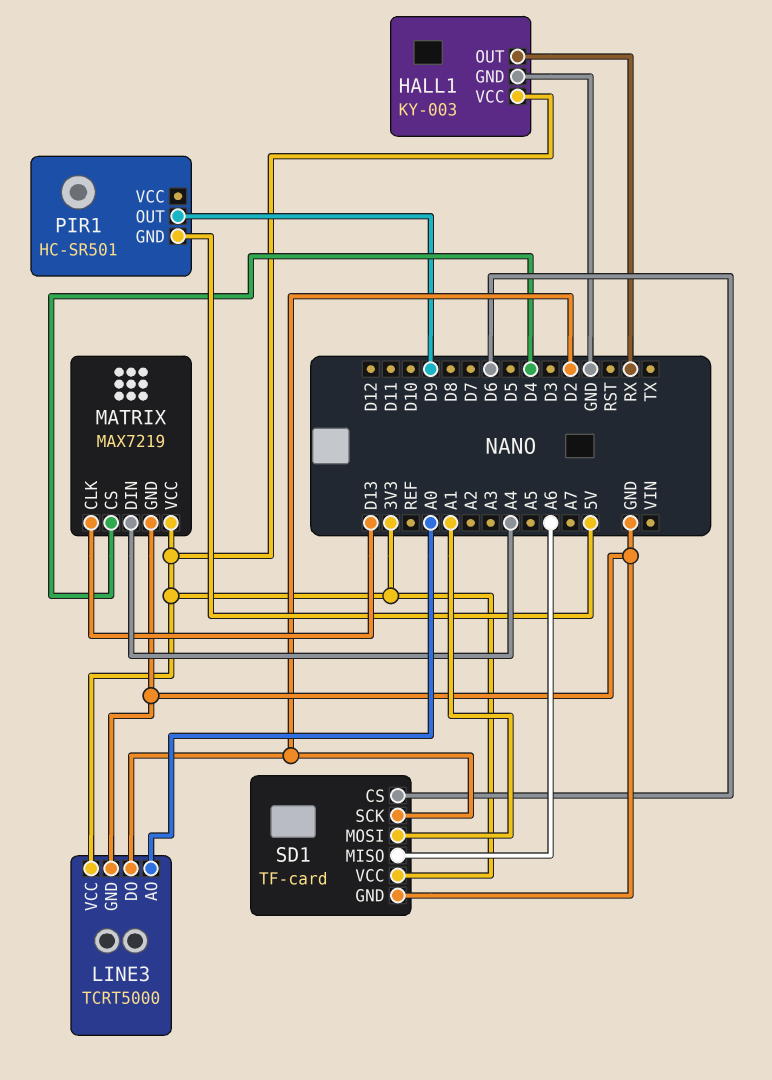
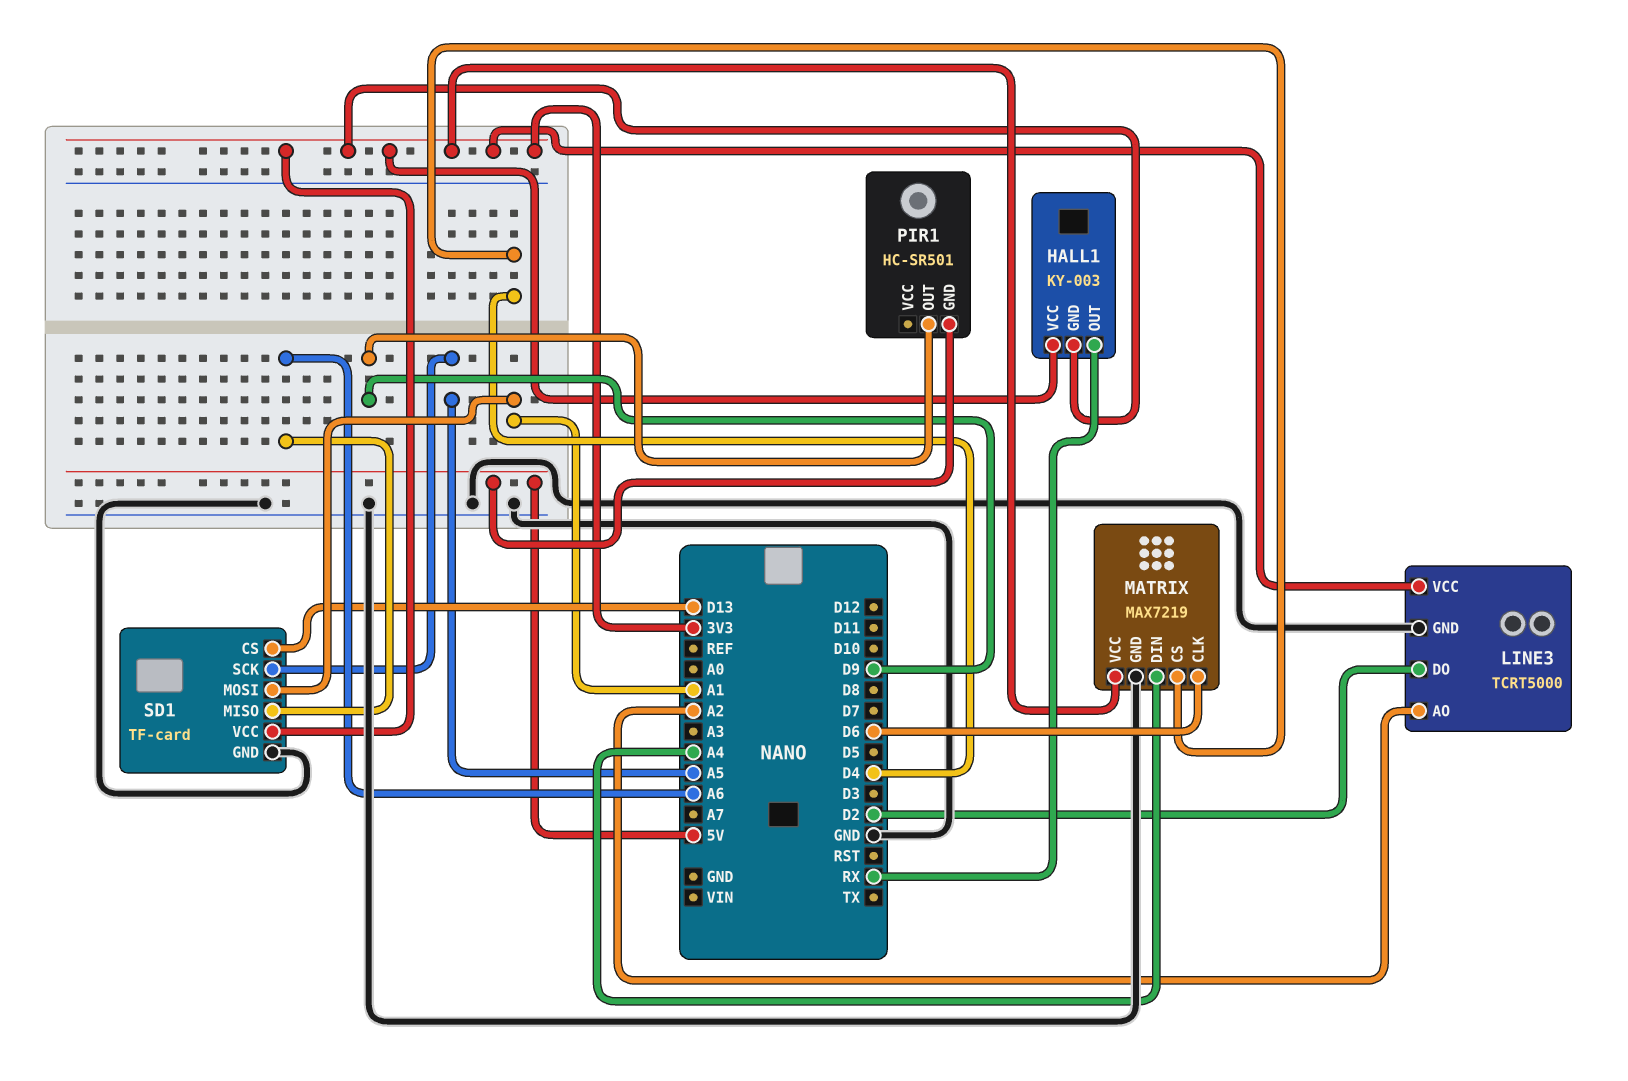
HALL1 pin GND: GND -> 3V3
LINE3 pin AO: A0 -> A2
MATRIX pin CLK: D13 -> D6
SD1 pin CS: D6 -> D13
SD1 pin SCK: D2 -> A5

